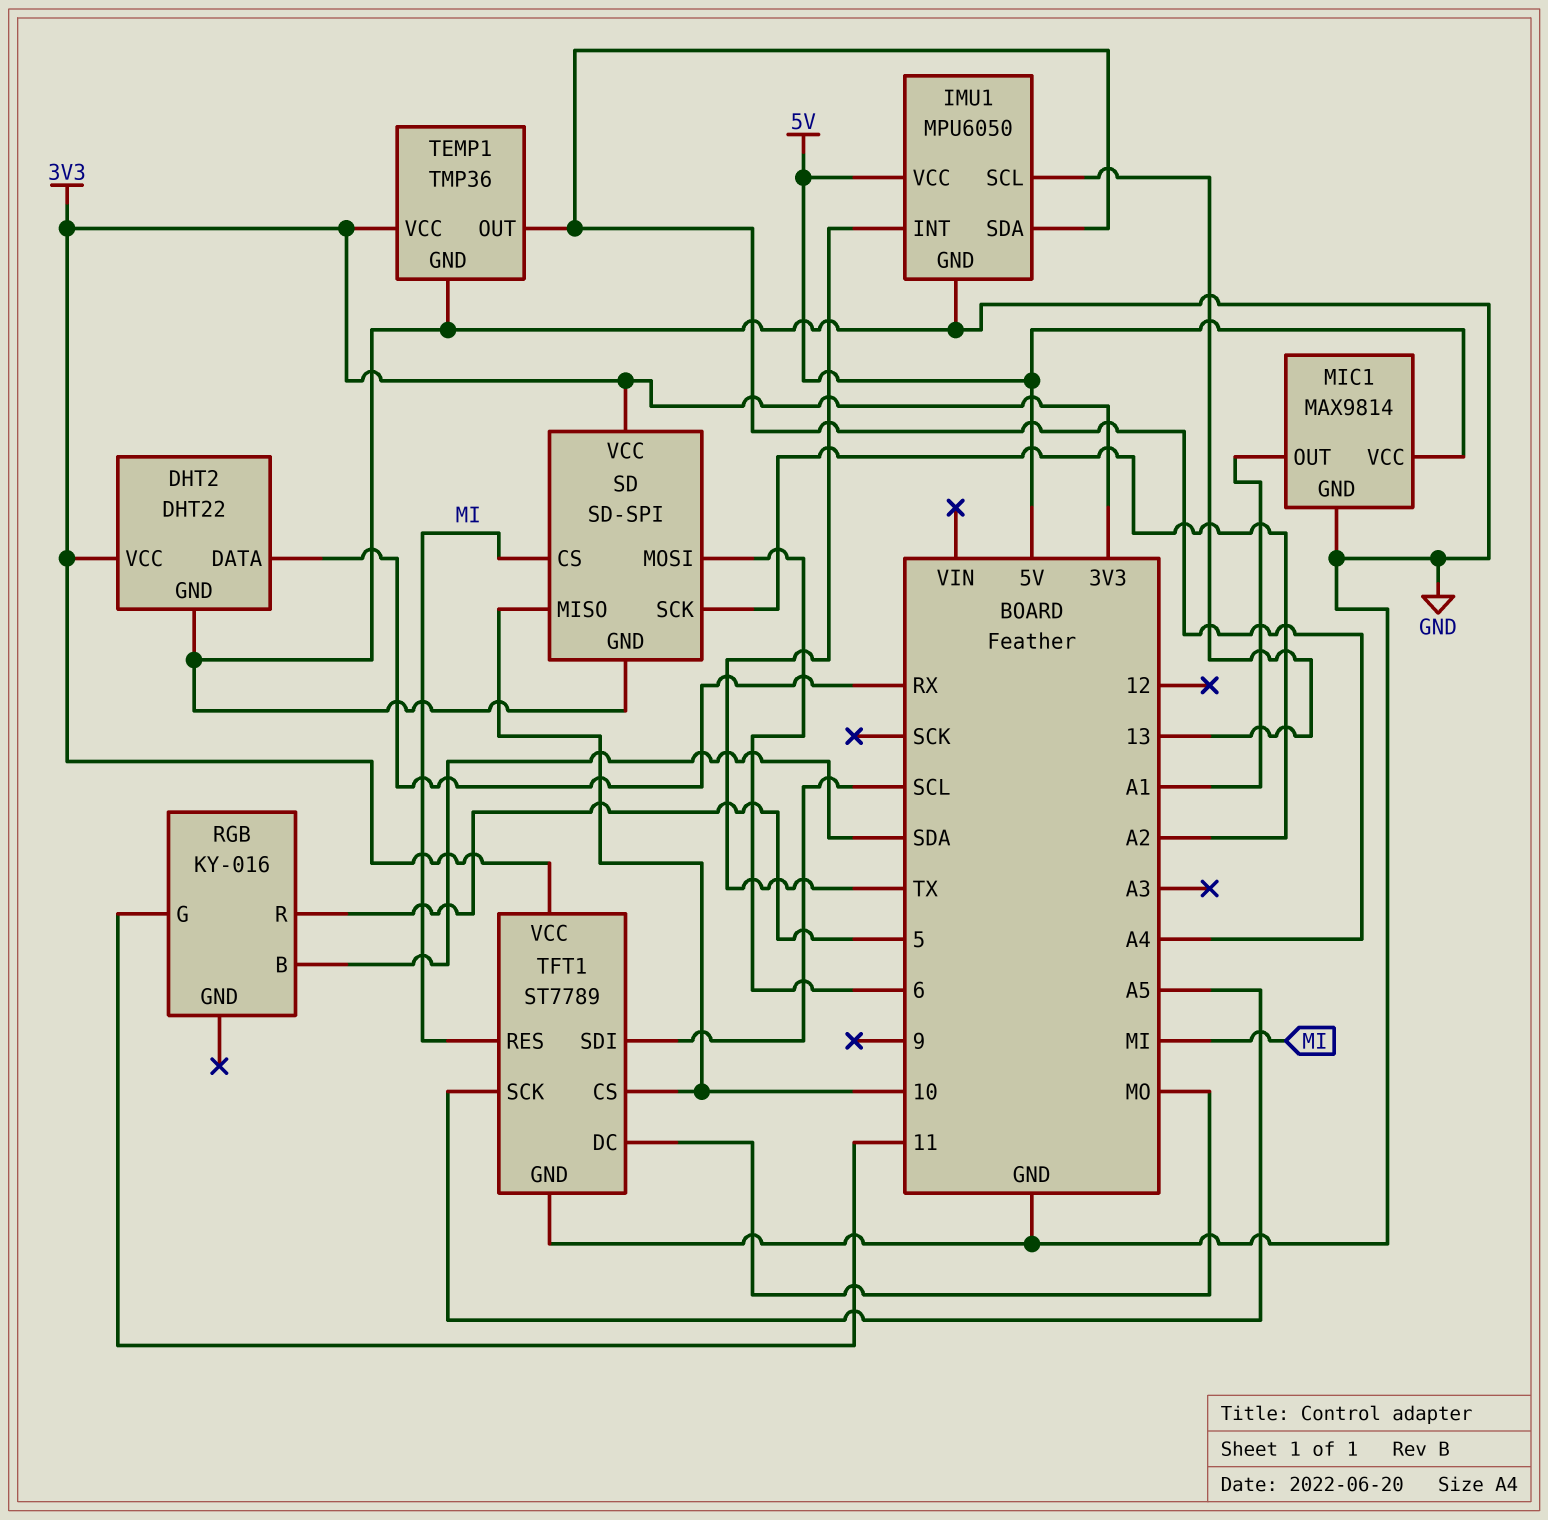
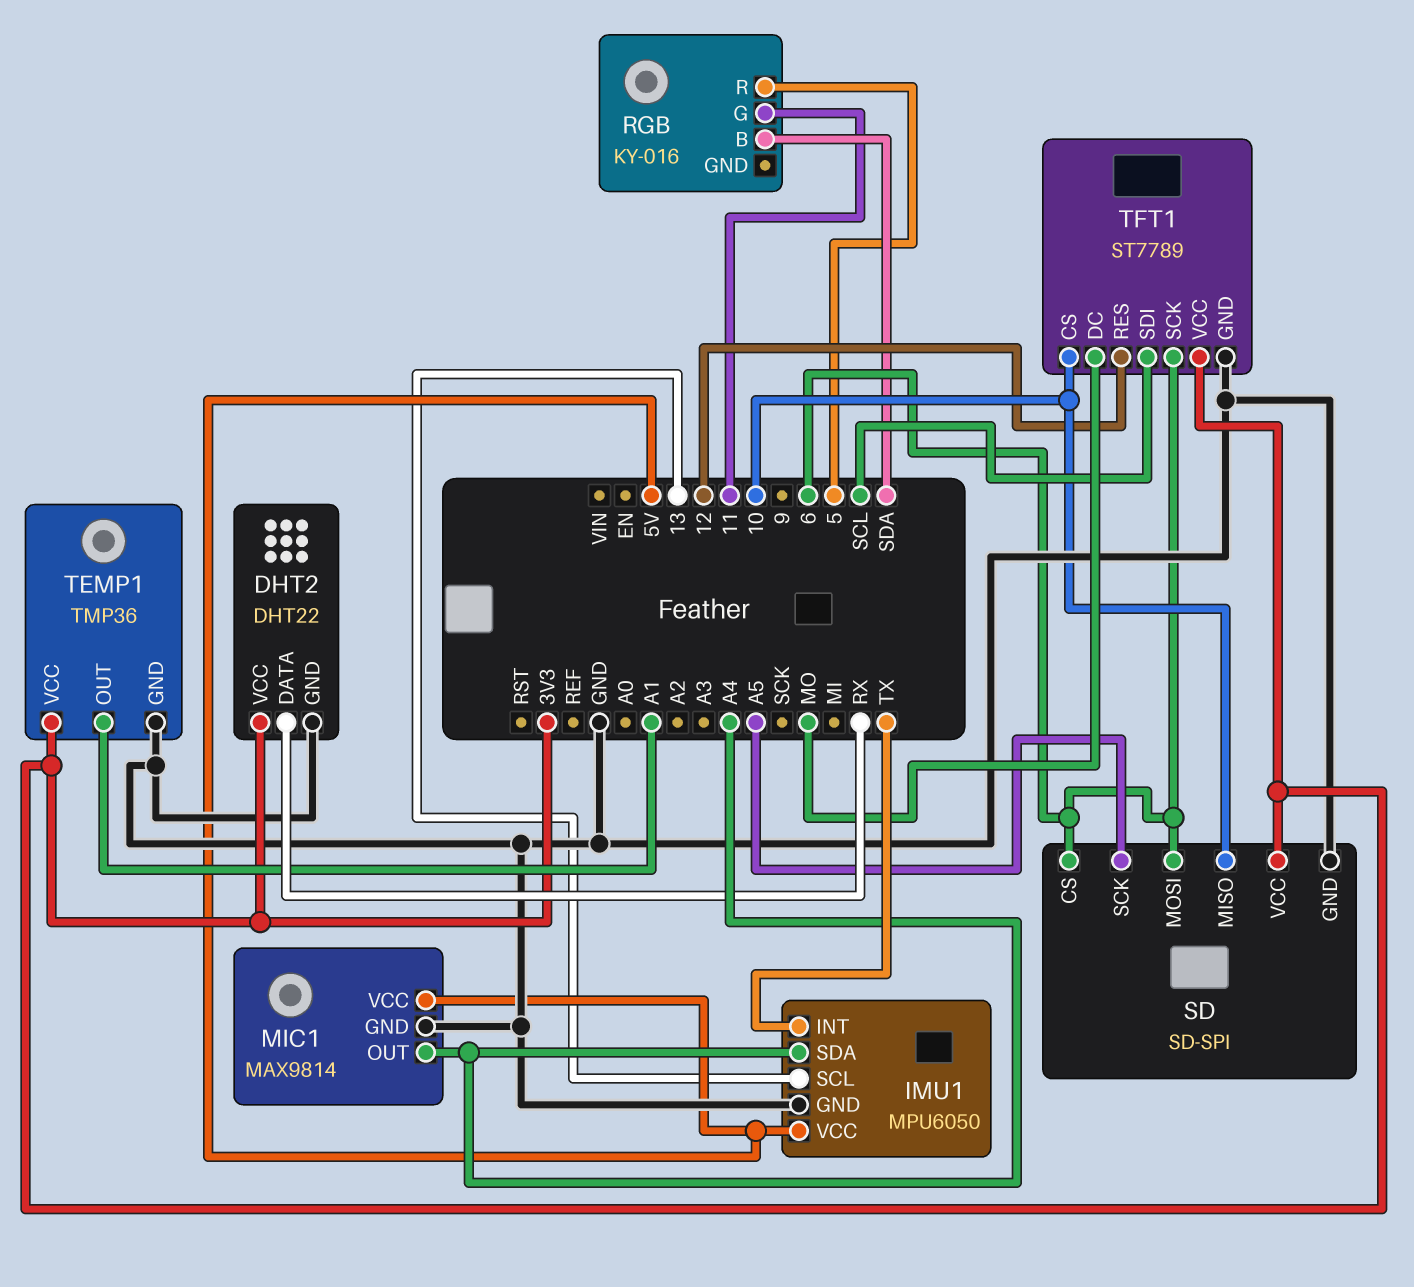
MIC1 pin OUT: A1 -> A4
SD pin CS: MI -> 6
SD pin SCK: A2 -> A5
TEMP1 pin OUT: A4 -> A1
TFT1 pin RES: MI -> 12
TFT1 pin SCK: A5 -> 6

